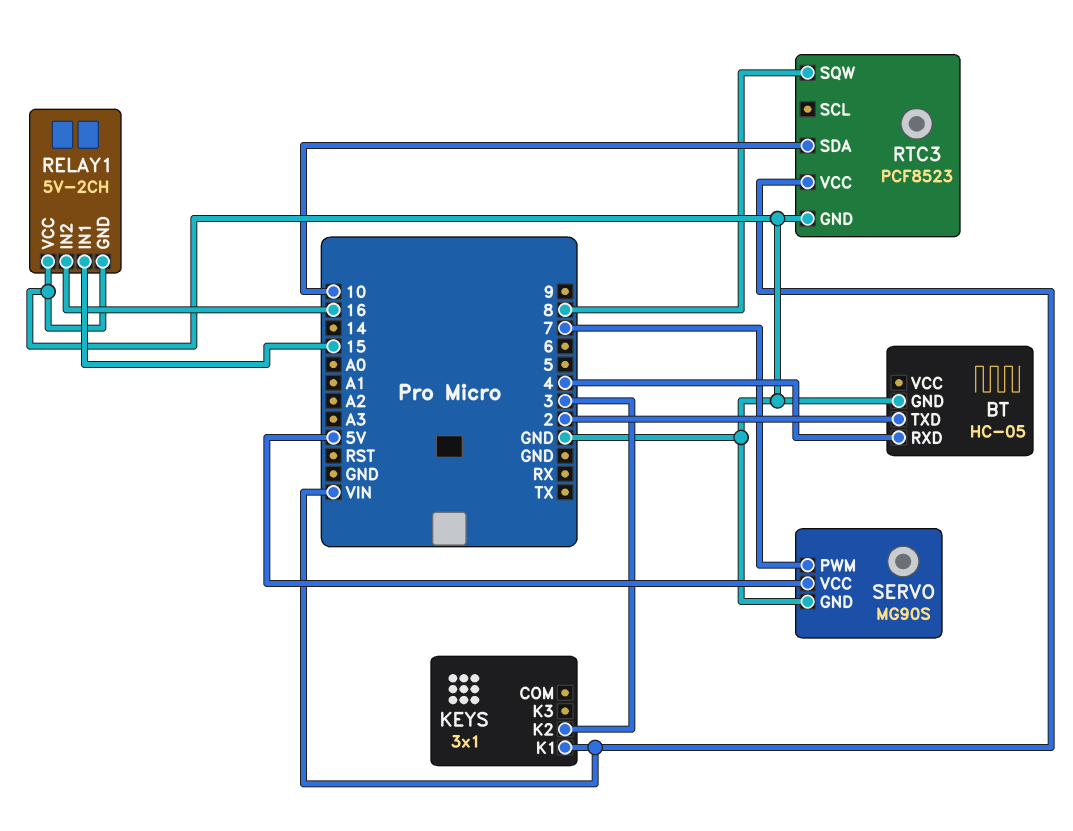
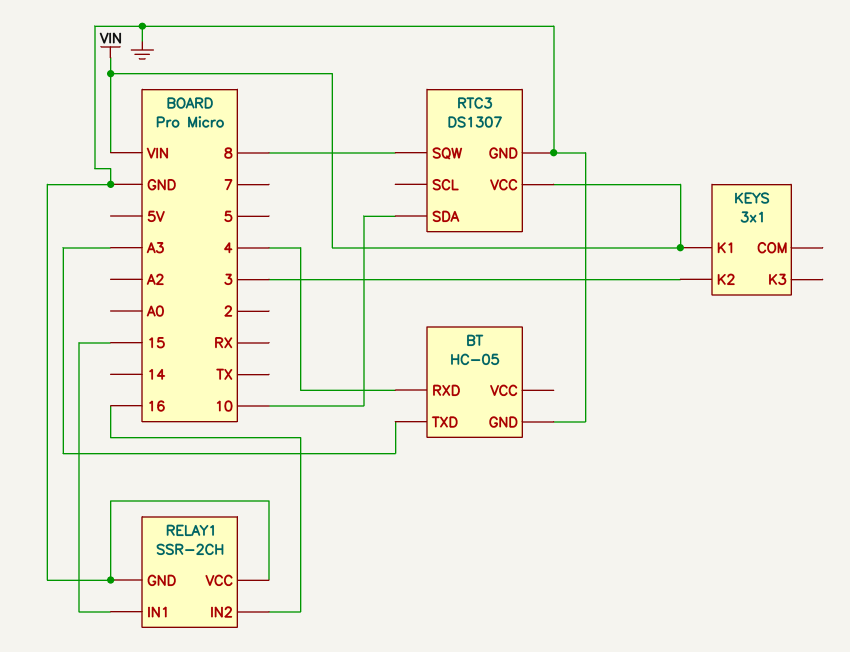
BT pin TXD: 2 -> A3
RELAY1: 5V-2CH -> SSR-2CH
RTC3: PCF8523 -> DS1307
SERVO: MG90S -> none
SERVO pin GND: GND -> none
SERVO pin PWM: 7 -> none
SERVO pin VCC: 5V -> none

